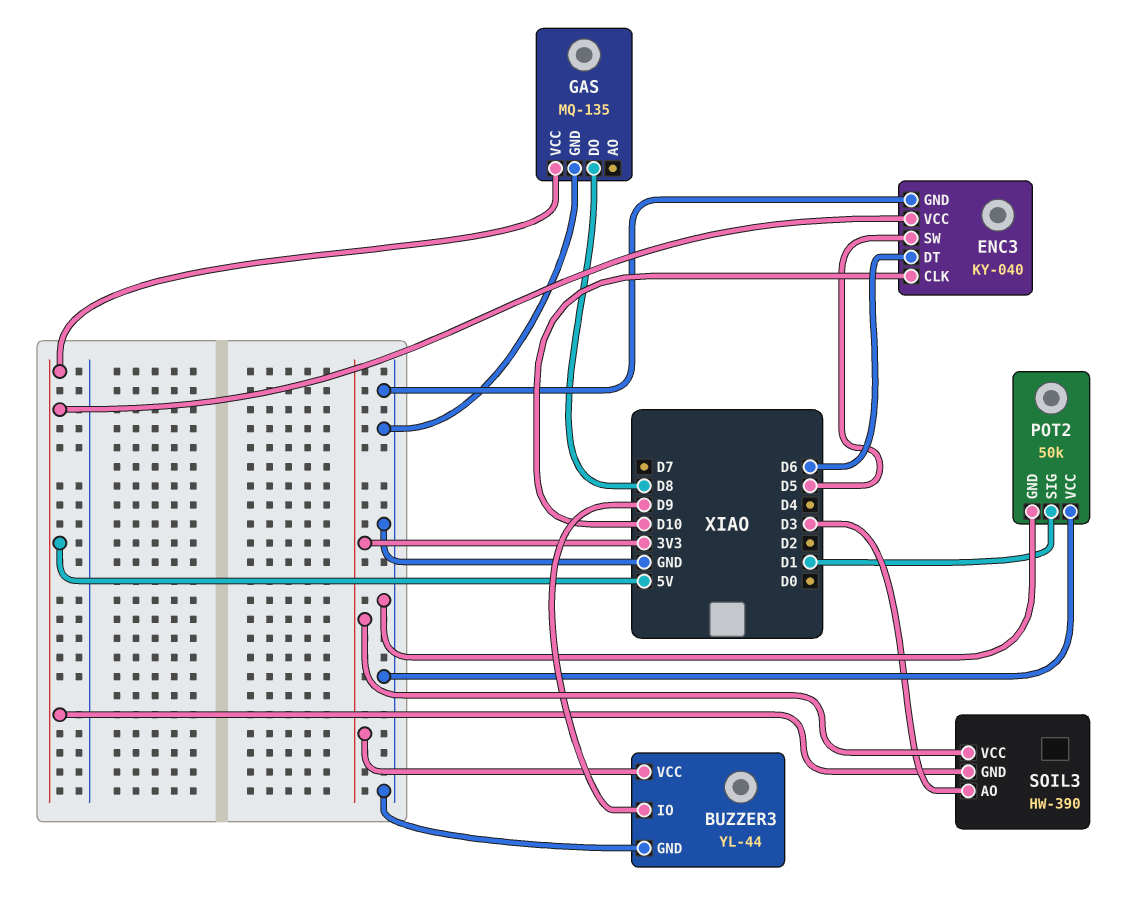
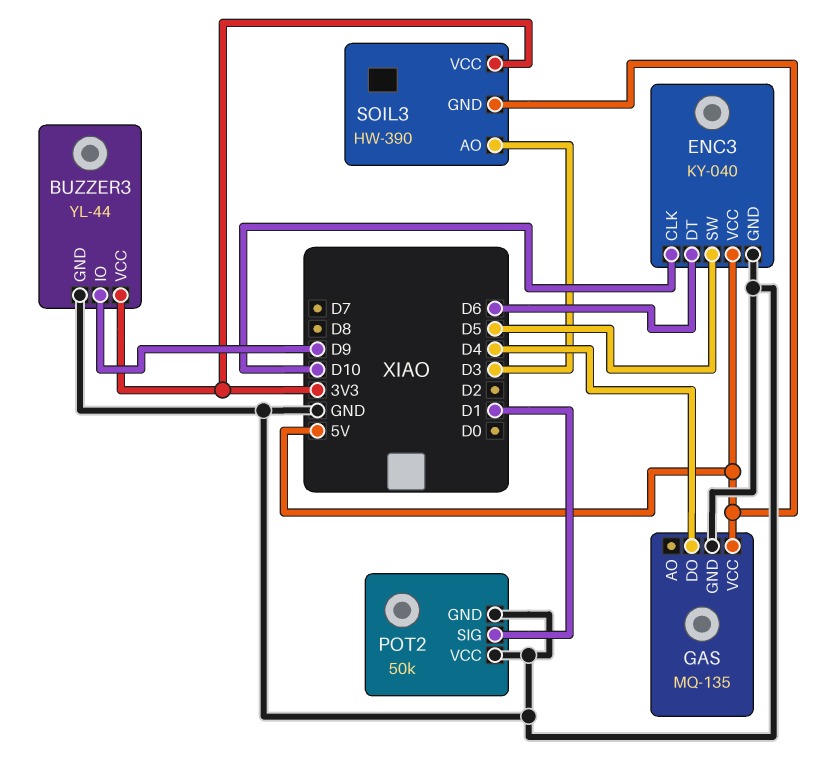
GAS pin DO: D8 -> D4

